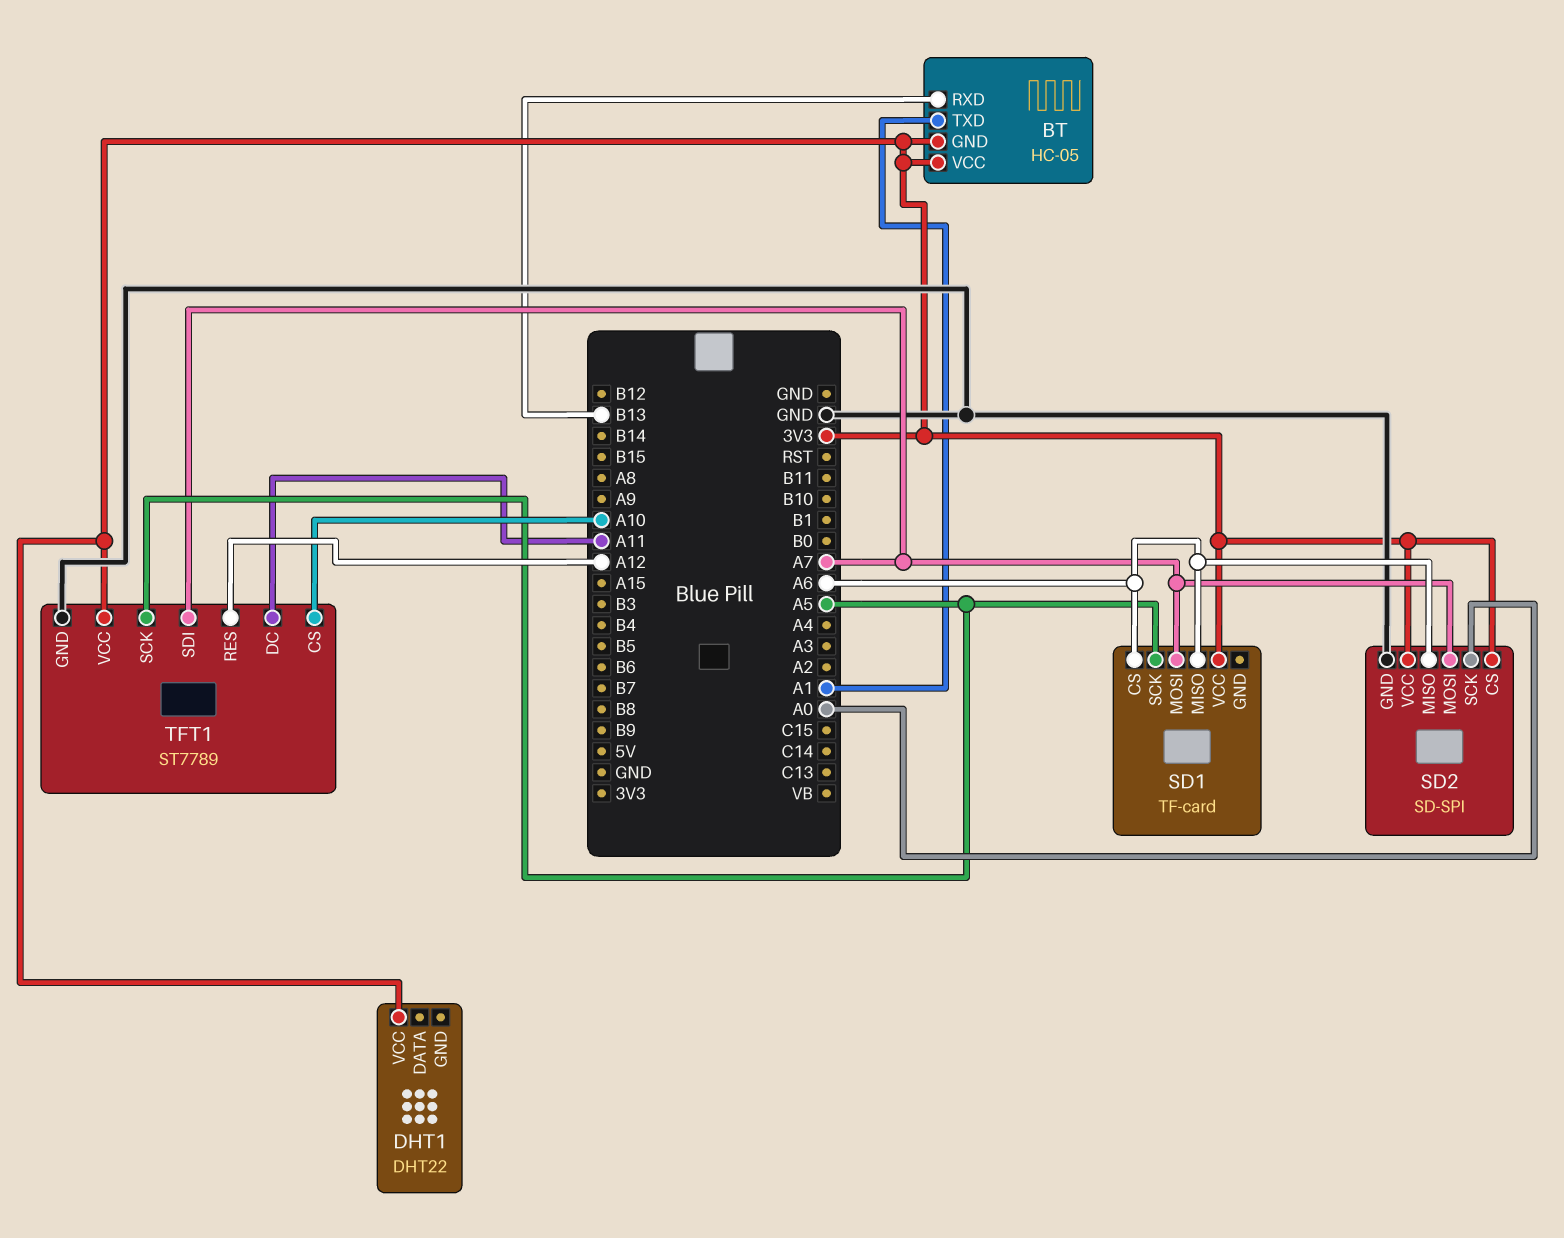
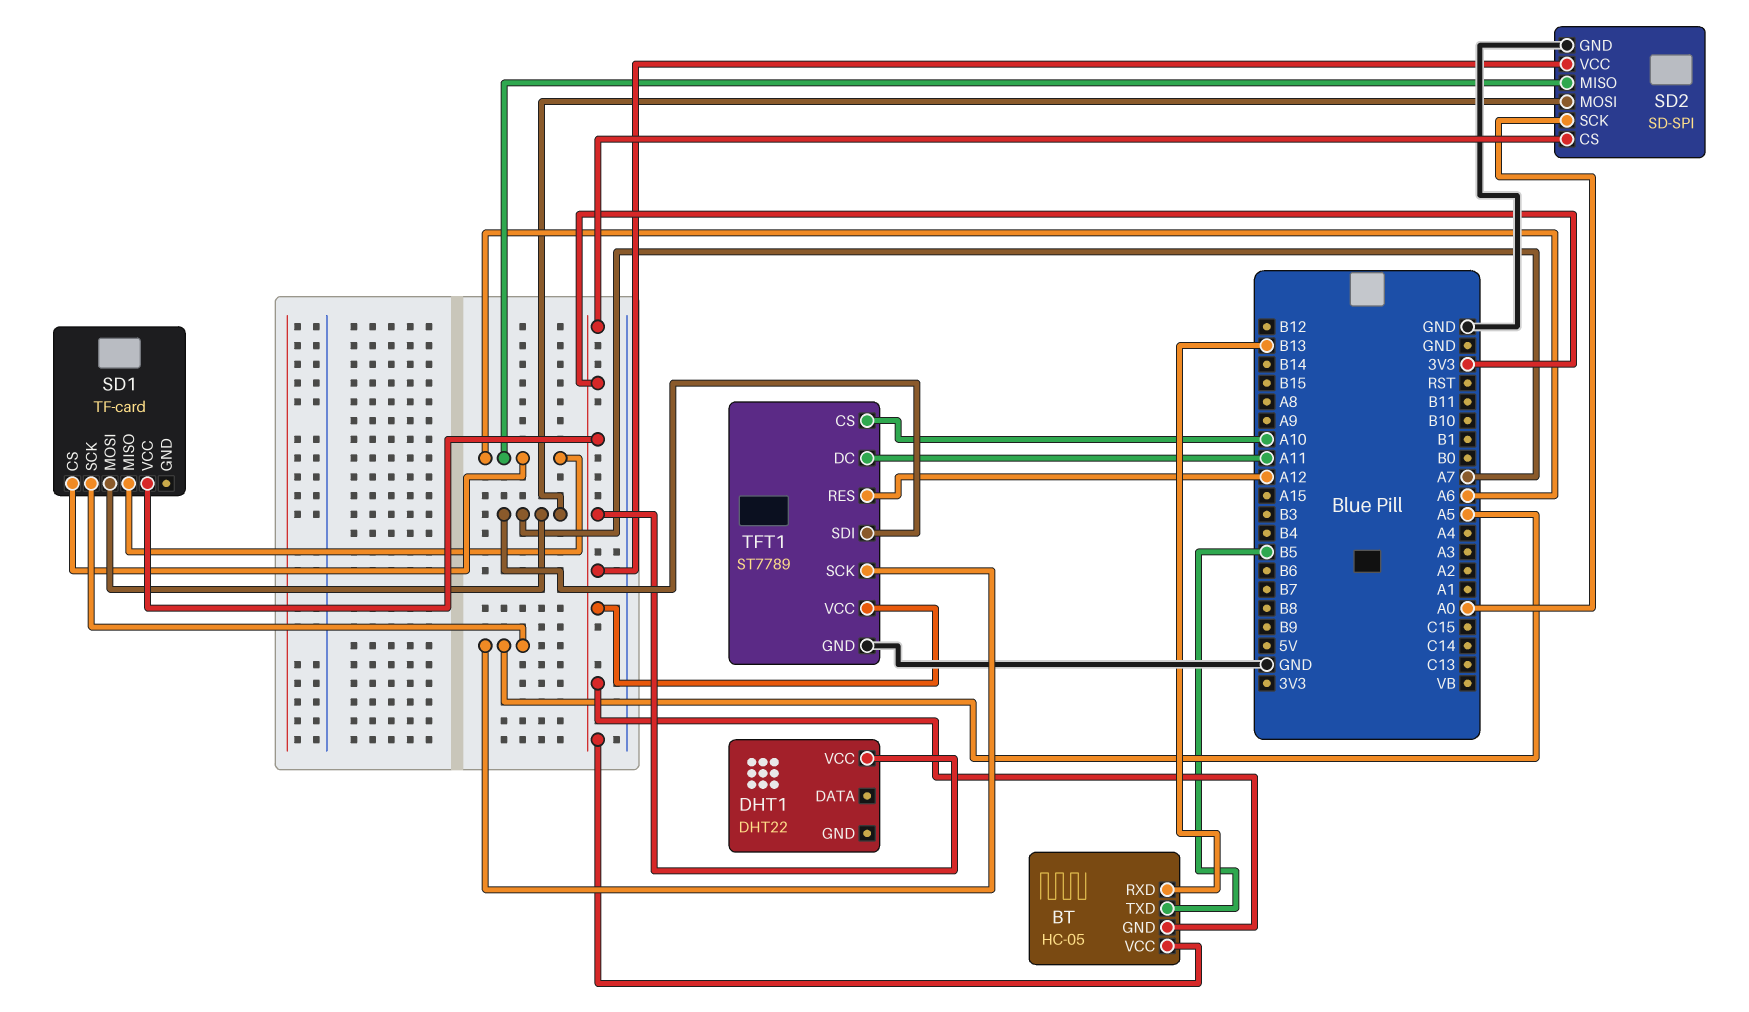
BT pin TXD: A1 -> B5

